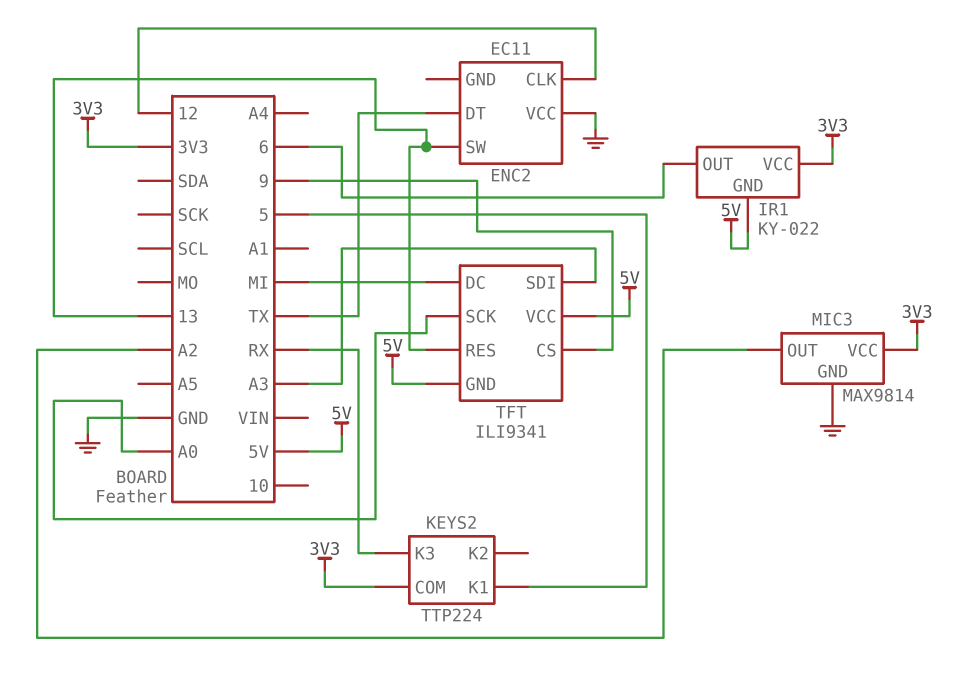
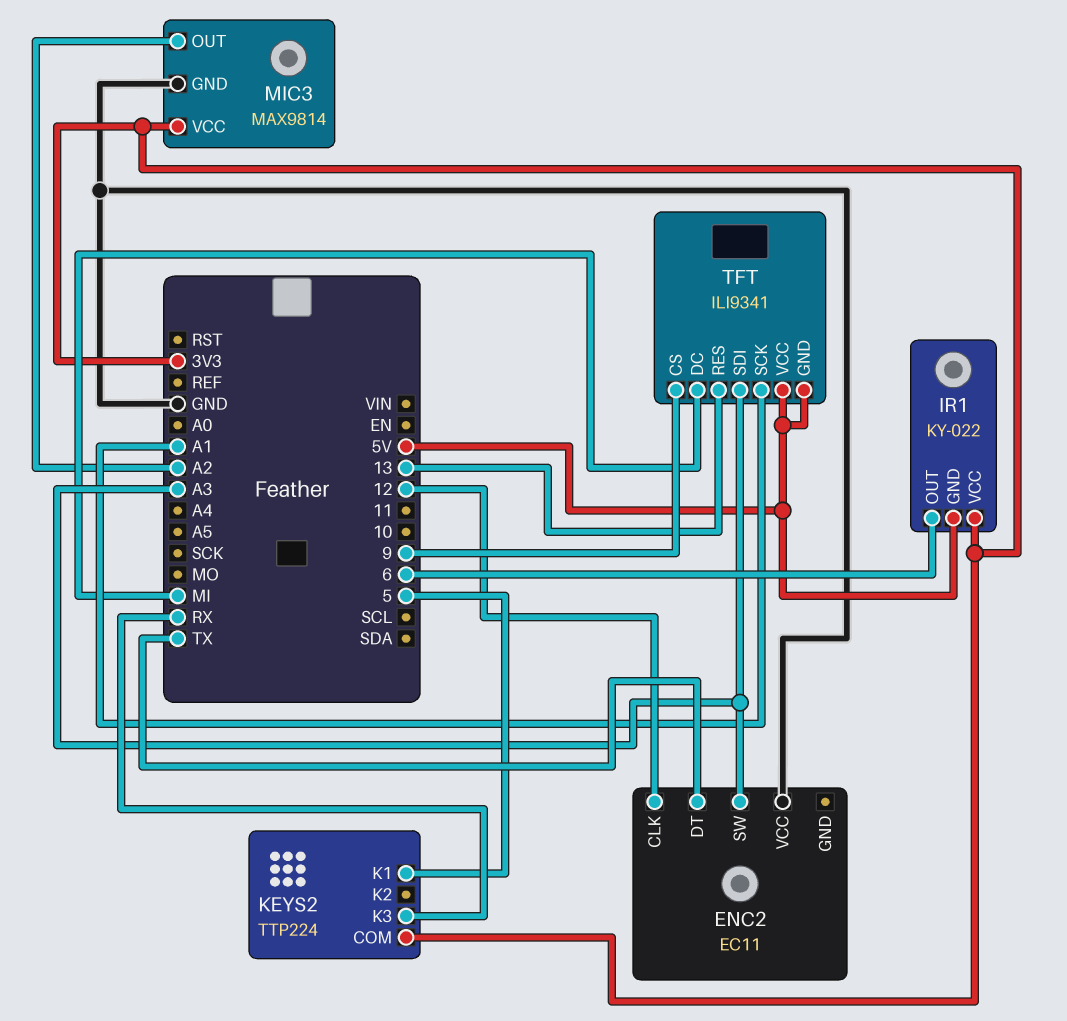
ENC2 pin SW: 13 -> A3
TFT pin SCK: A0 -> A1

